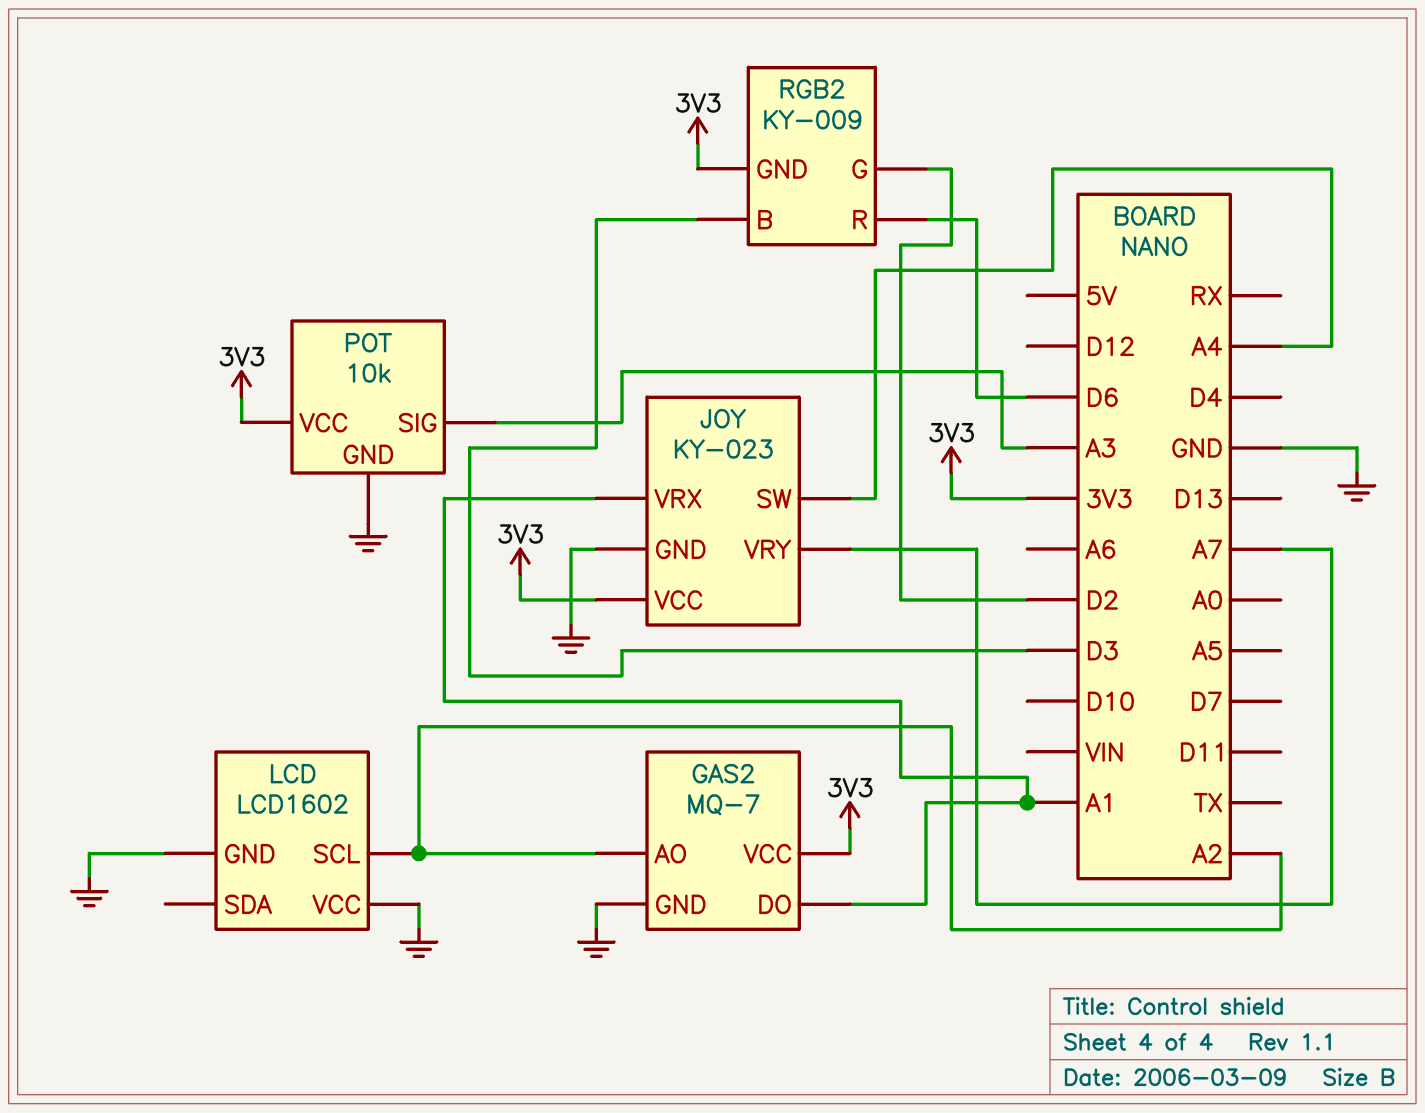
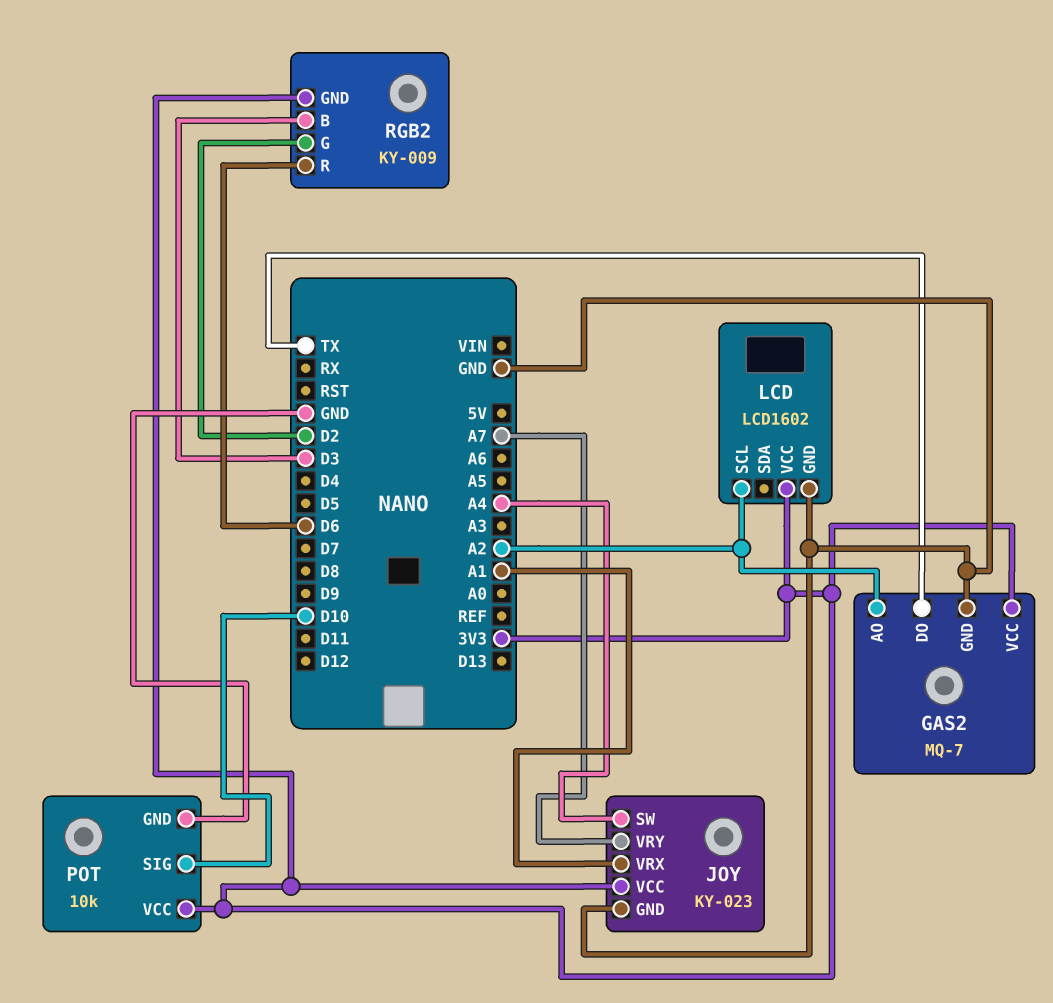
GAS2 pin DO: A1 -> TX
LCD pin VCC: GND -> 3V3
POT pin SIG: A3 -> D10

